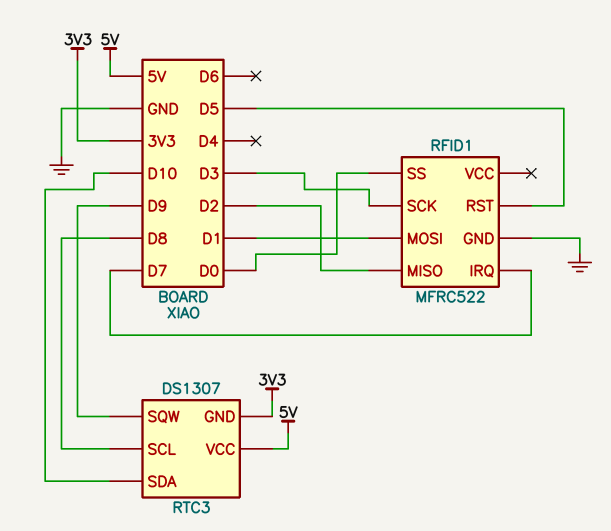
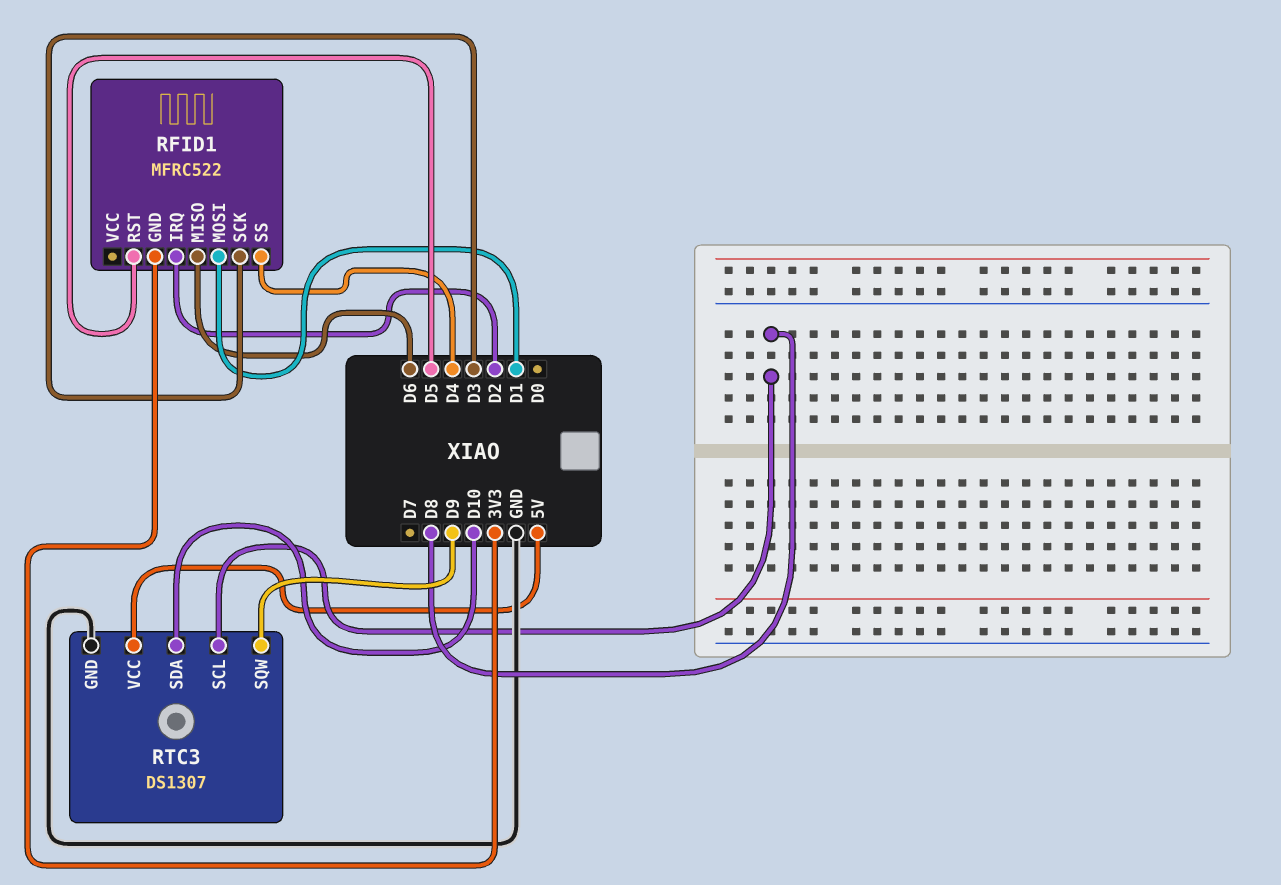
RFID1 pin GND: GND -> 3V3
RFID1 pin IRQ: D7 -> D2
RFID1 pin MISO: D2 -> D6
RFID1 pin SS: D0 -> D4
RTC3 pin GND: 3V3 -> GND

